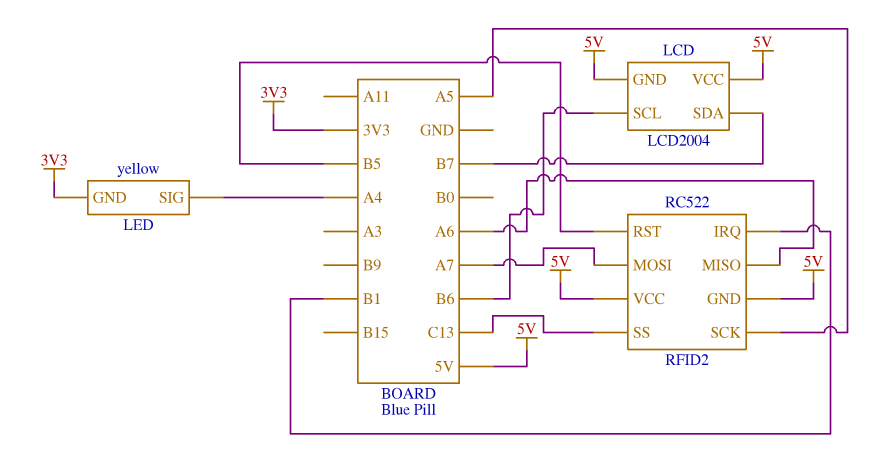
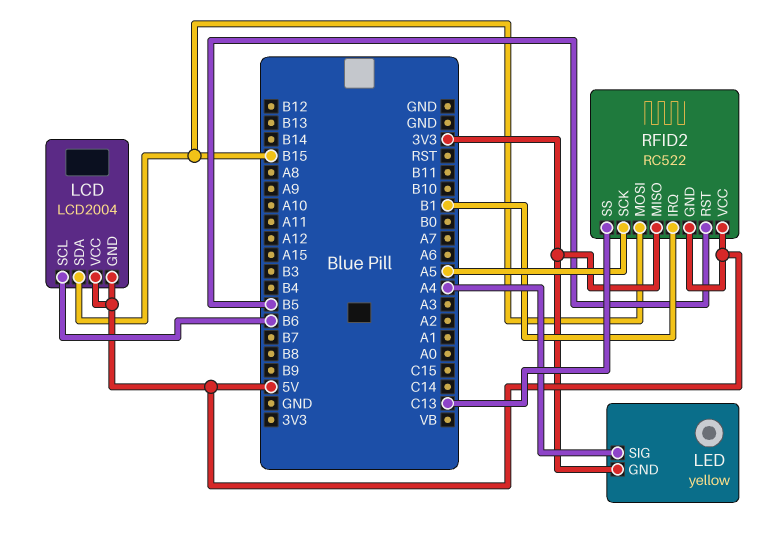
LCD pin SDA: B7 -> B15
RFID2 pin MISO: A6 -> 3V3
RFID2 pin MOSI: A7 -> B15

